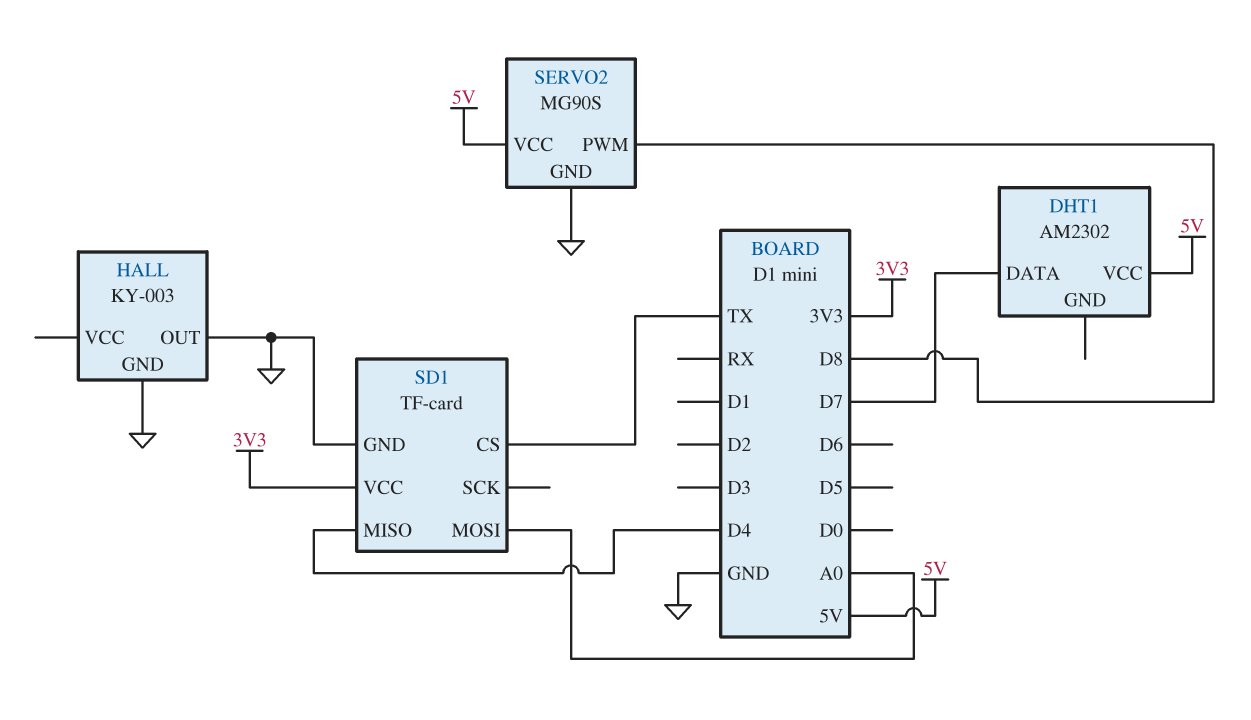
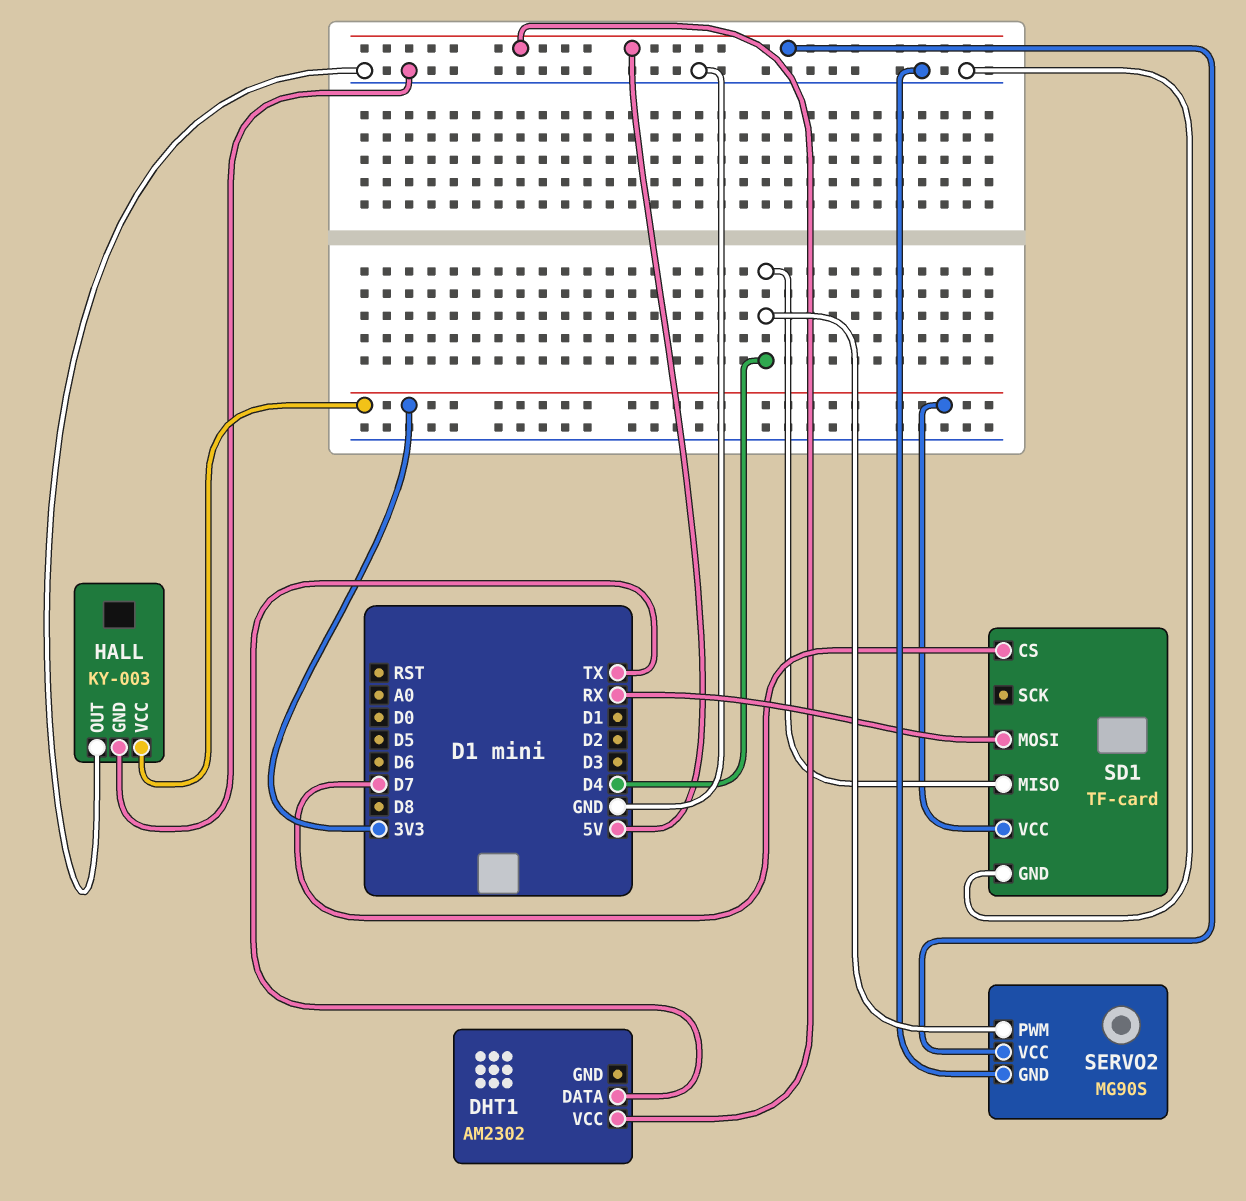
DHT1 pin DATA: D7 -> TX
HALL pin VCC: none -> 3V3
SD1 pin CS: TX -> D7
SD1 pin MOSI: A0 -> RX
SERVO2 pin PWM: D8 -> D4

